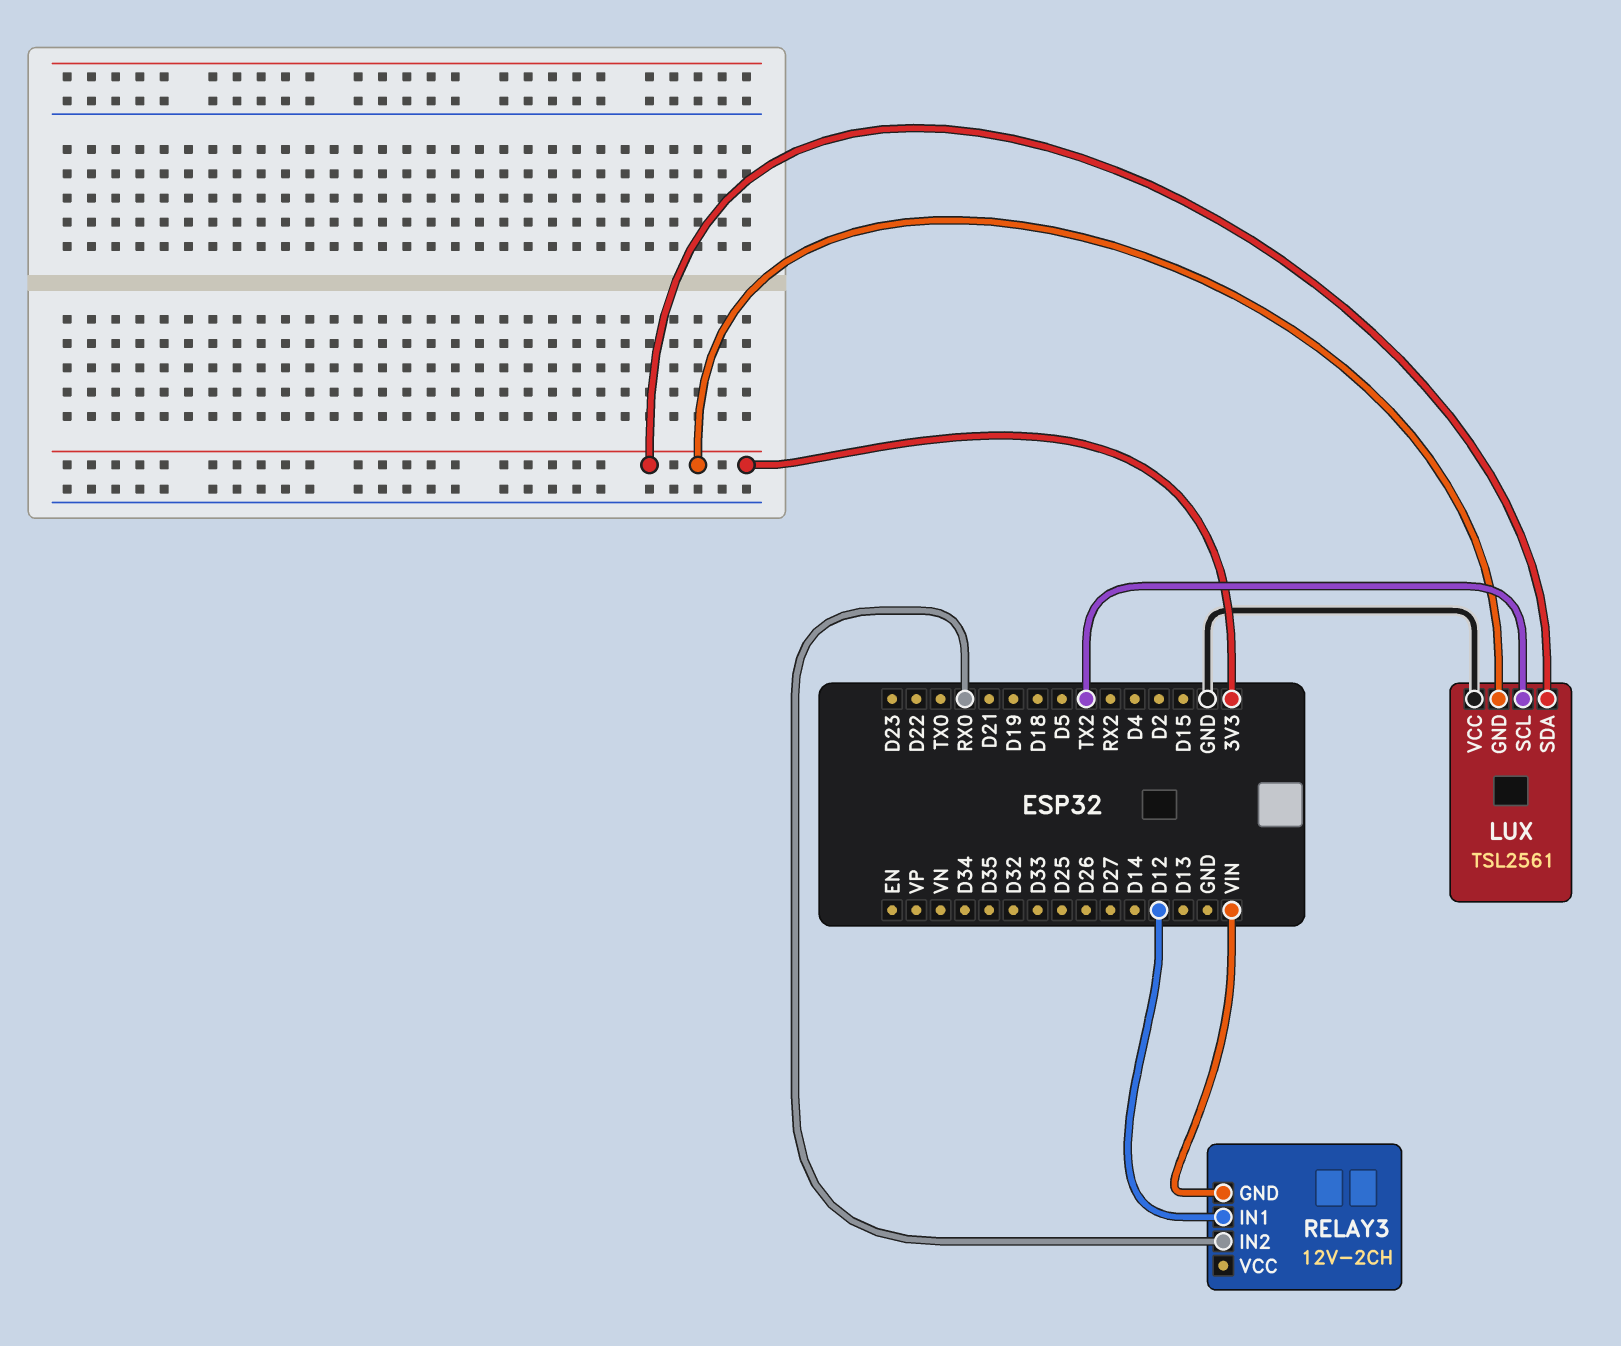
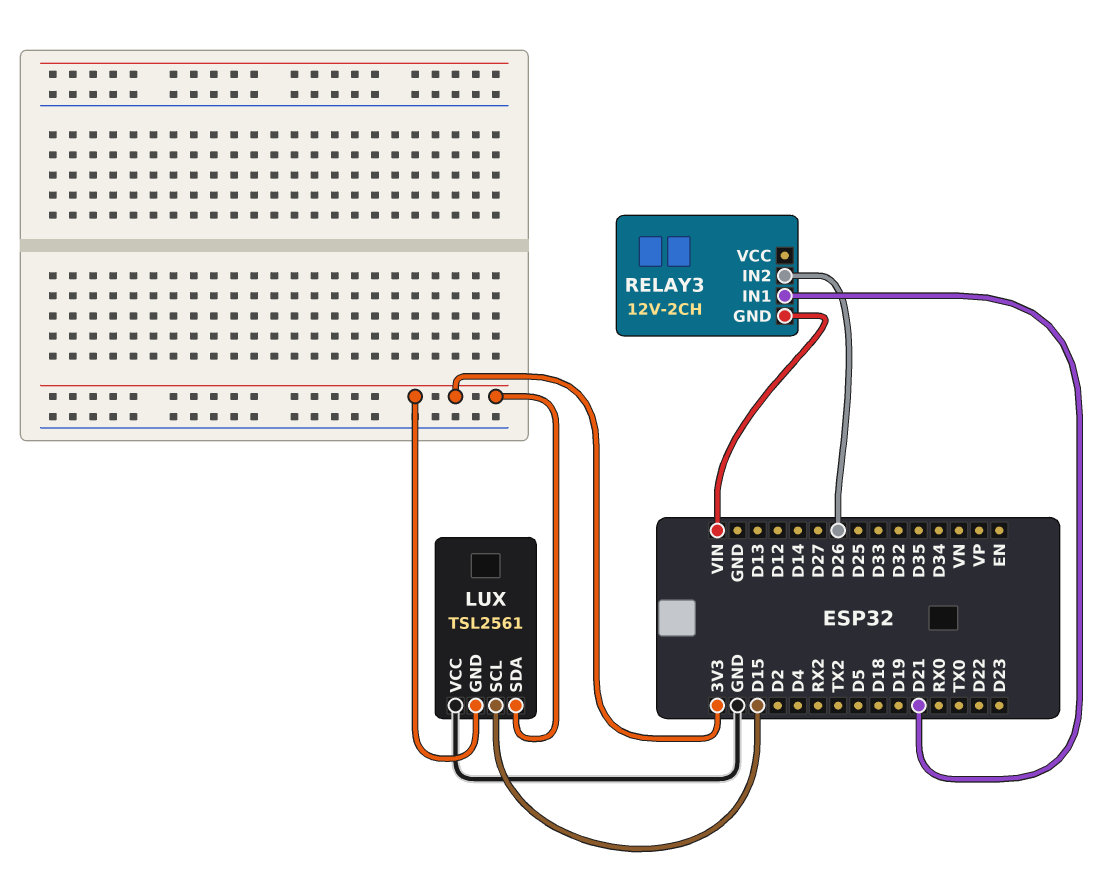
LUX pin SCL: TX2 -> D15
RELAY3 pin IN1: D12 -> D21
RELAY3 pin IN2: RX0 -> D26

